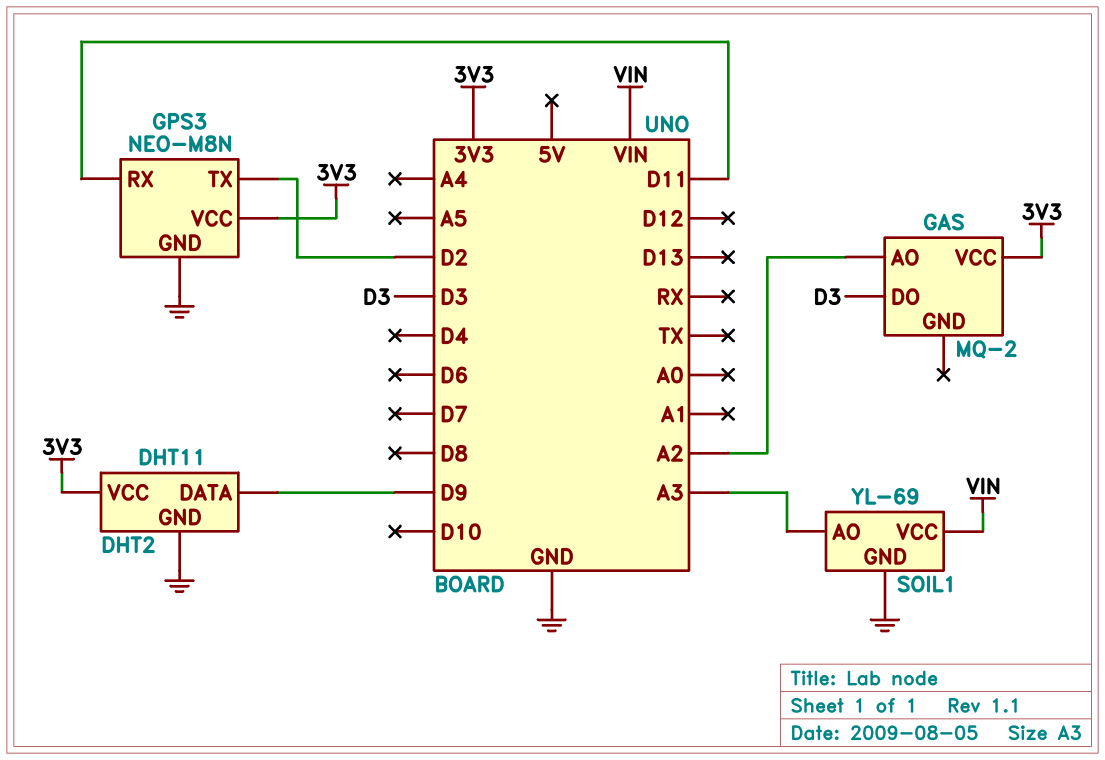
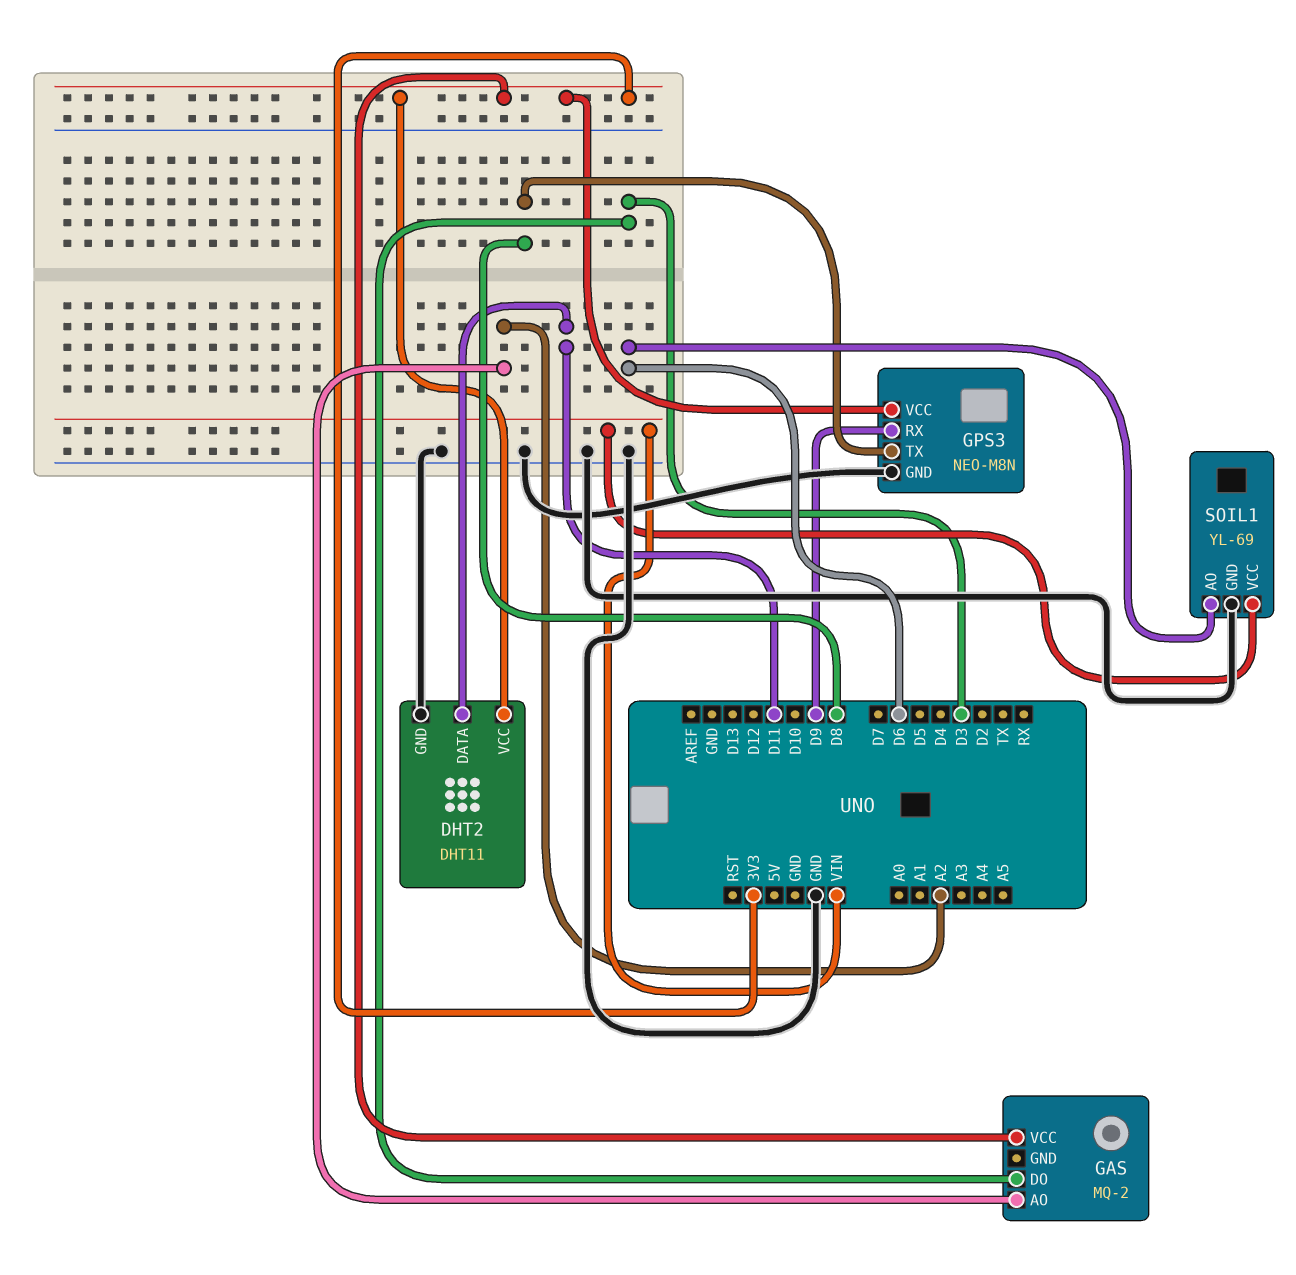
DHT2 pin DATA: D9 -> D11
GPS3 pin RX: D11 -> D9
GPS3 pin TX: D2 -> D8
SOIL1 pin AO: A3 -> D6

